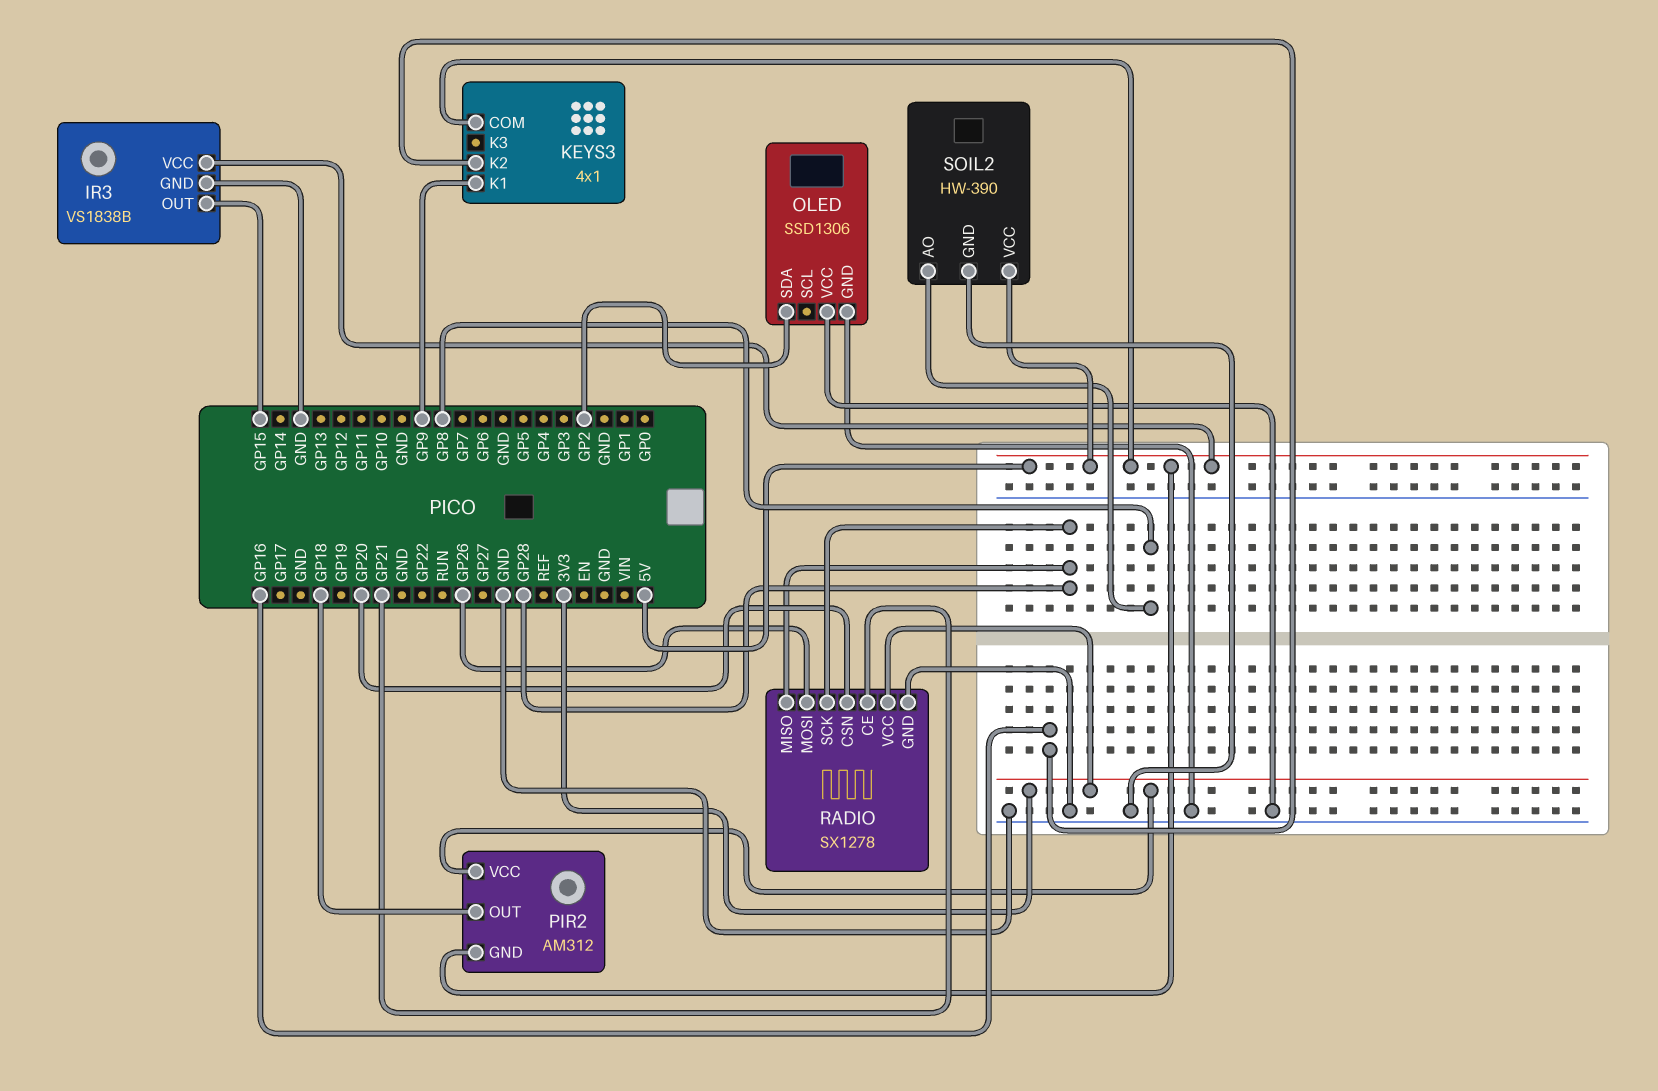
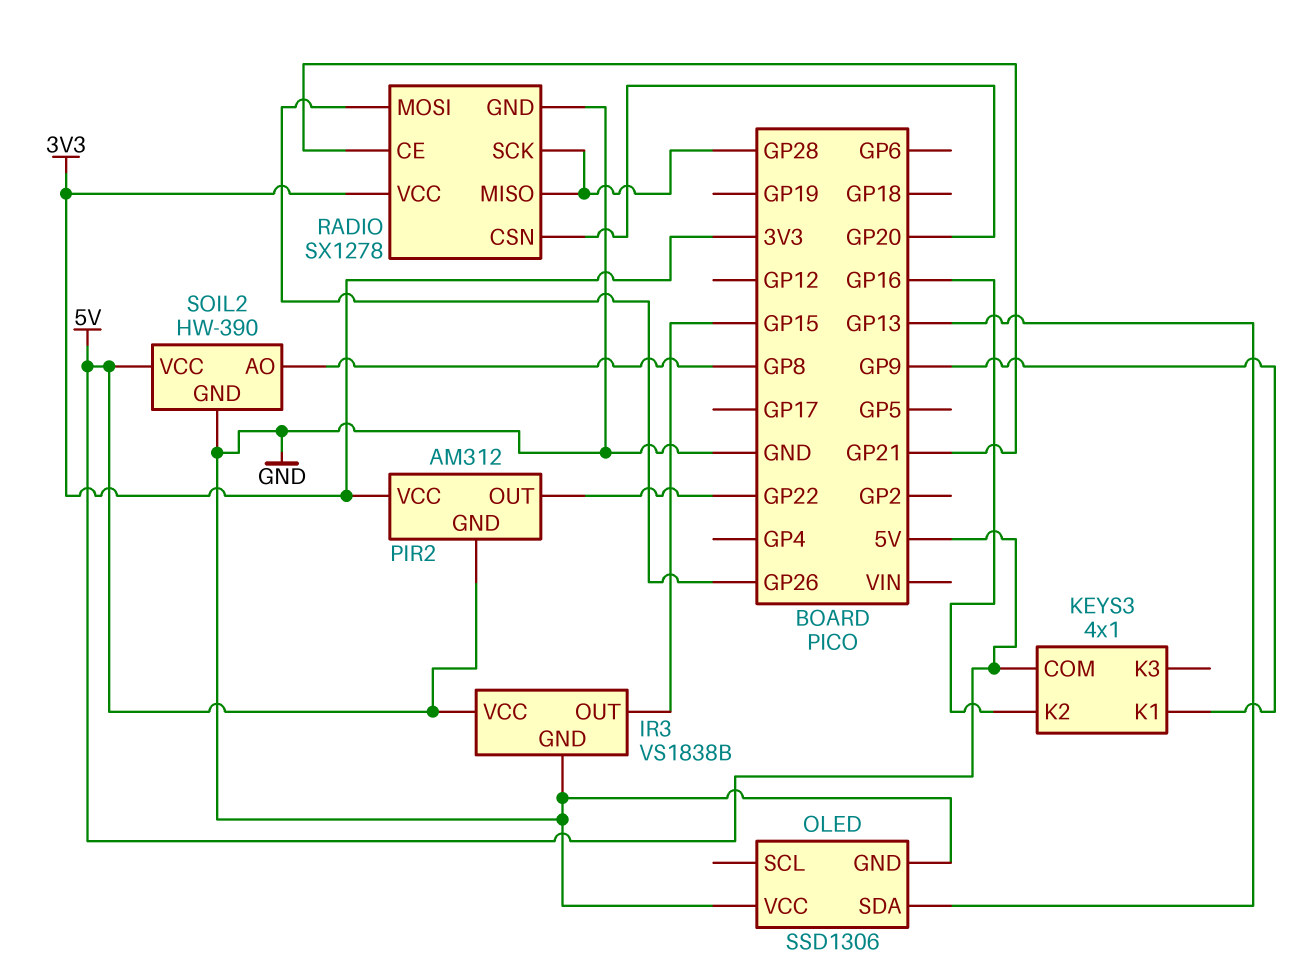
OLED pin SDA: GP2 -> GP13
PIR2 pin OUT: GP18 -> GP22

